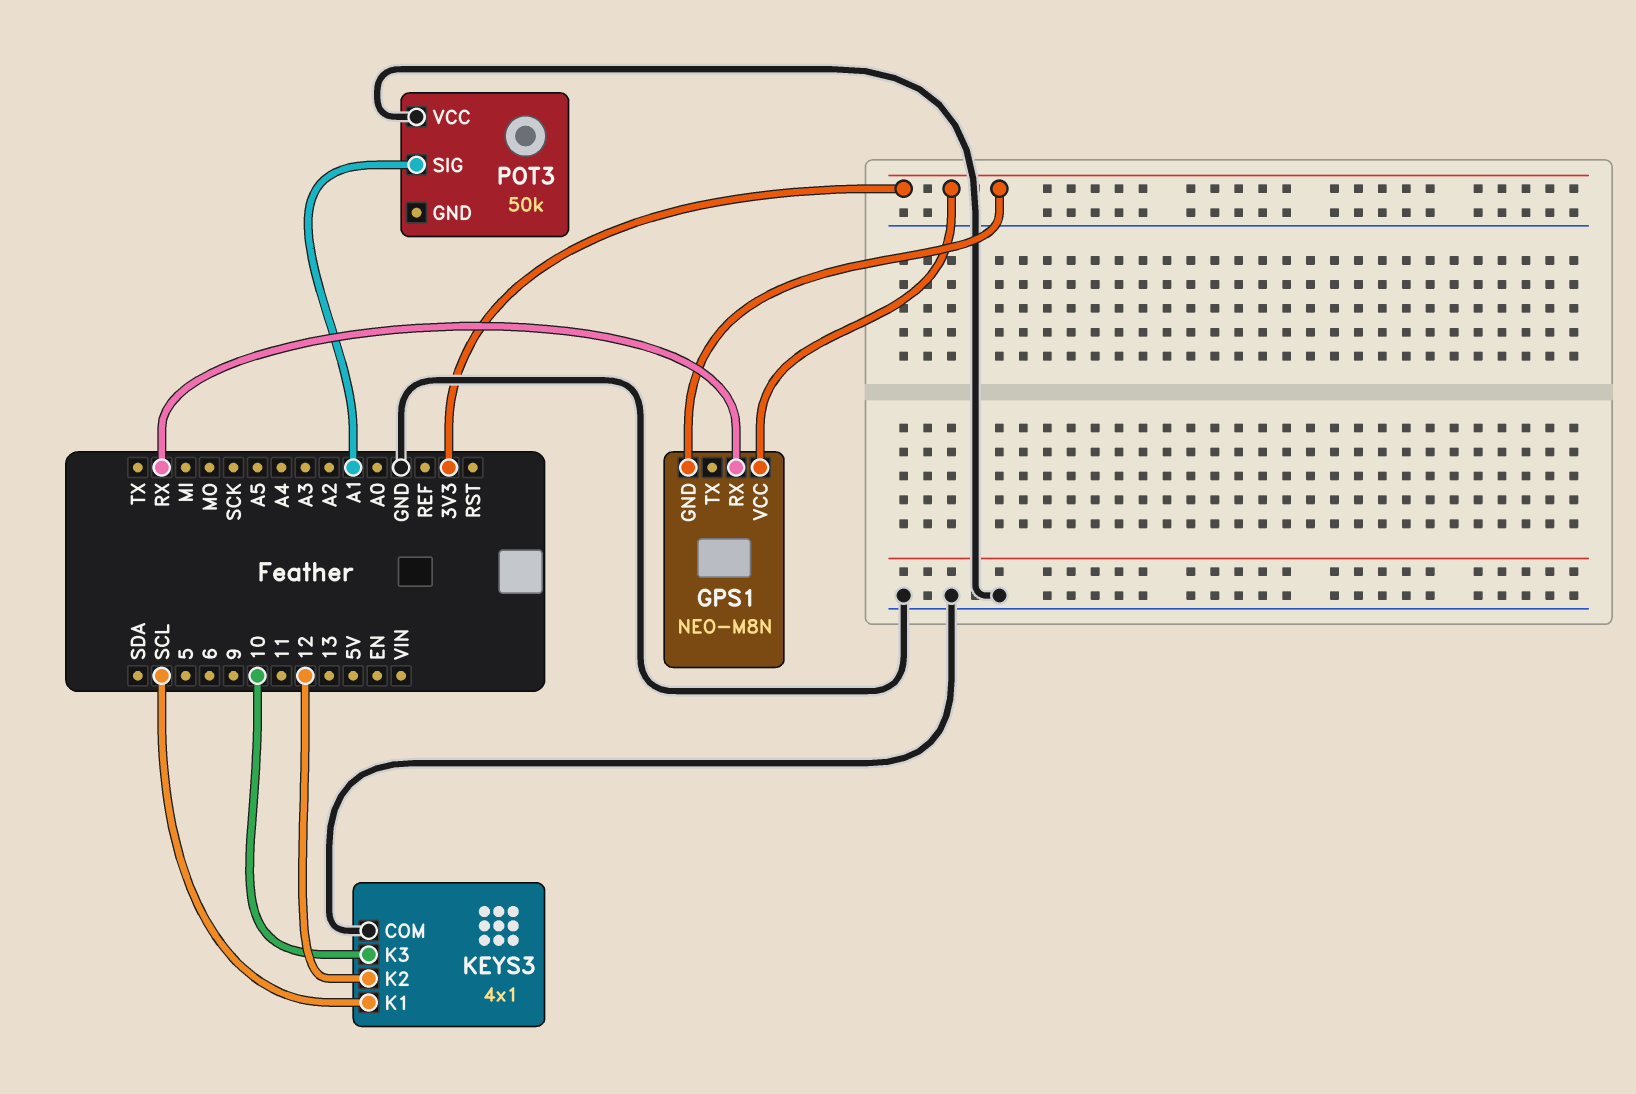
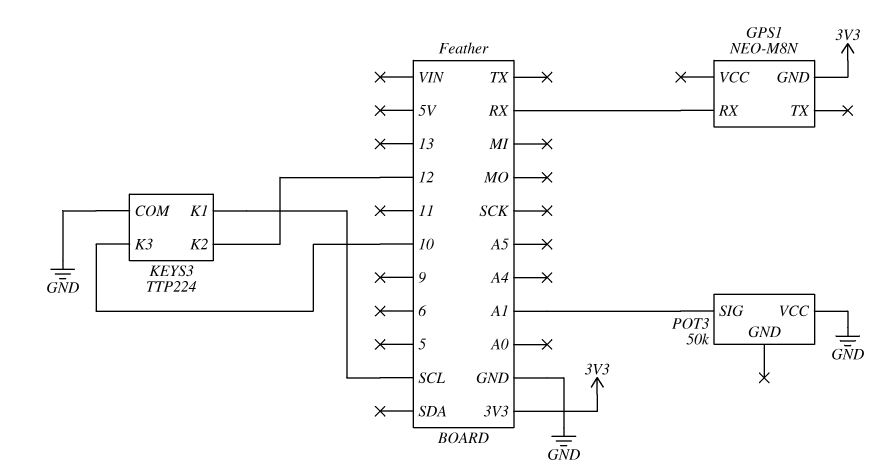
GPS1 pin VCC: 3V3 -> none
KEYS3: 4x1 -> TTP224

